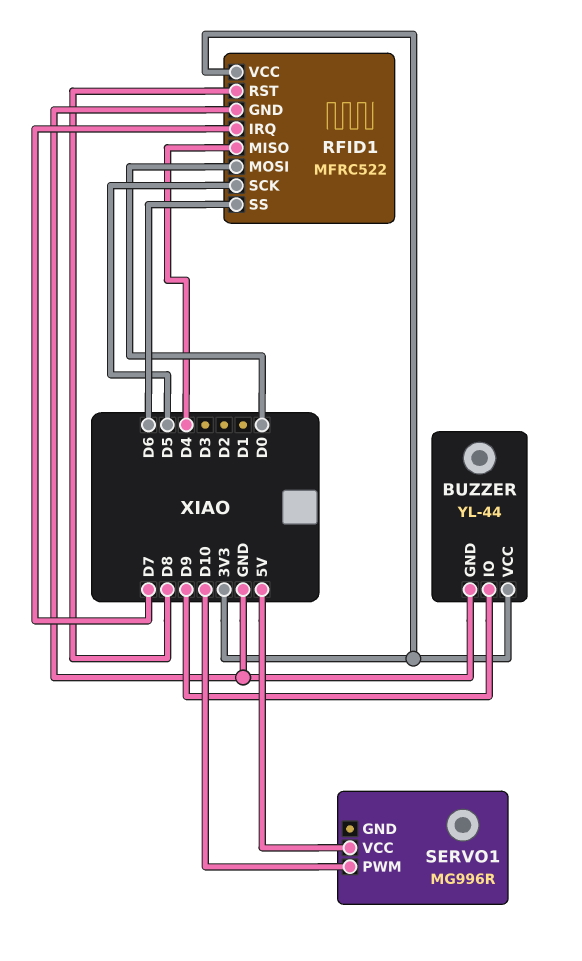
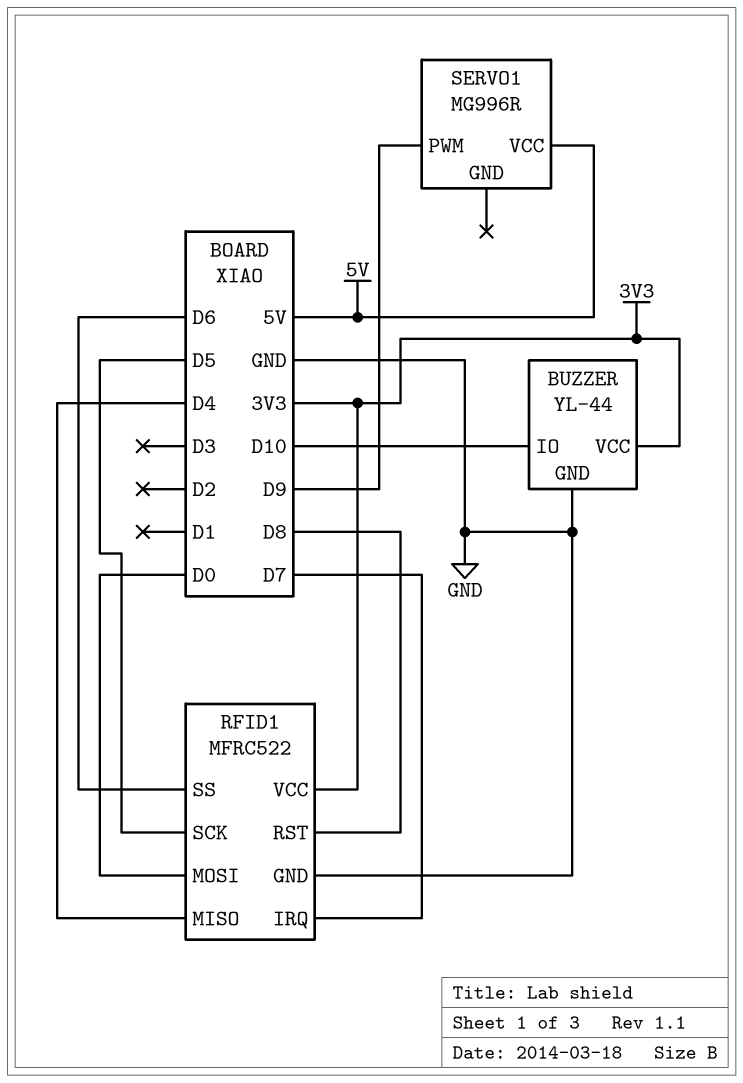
BUZZER pin IO: D9 -> D10
SERVO1 pin PWM: D10 -> D9

